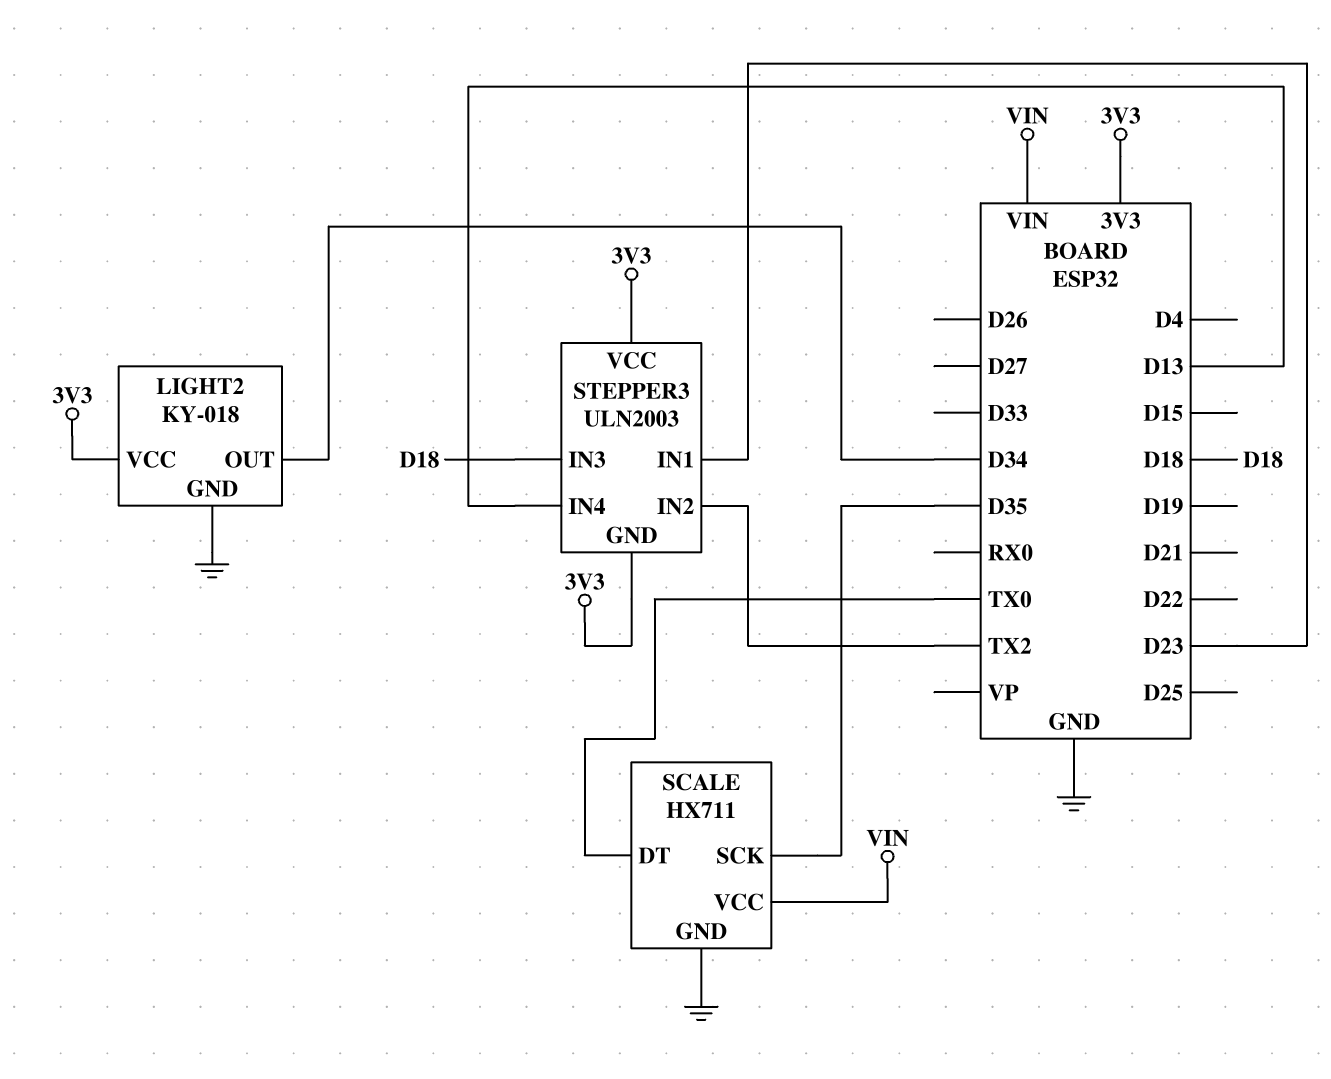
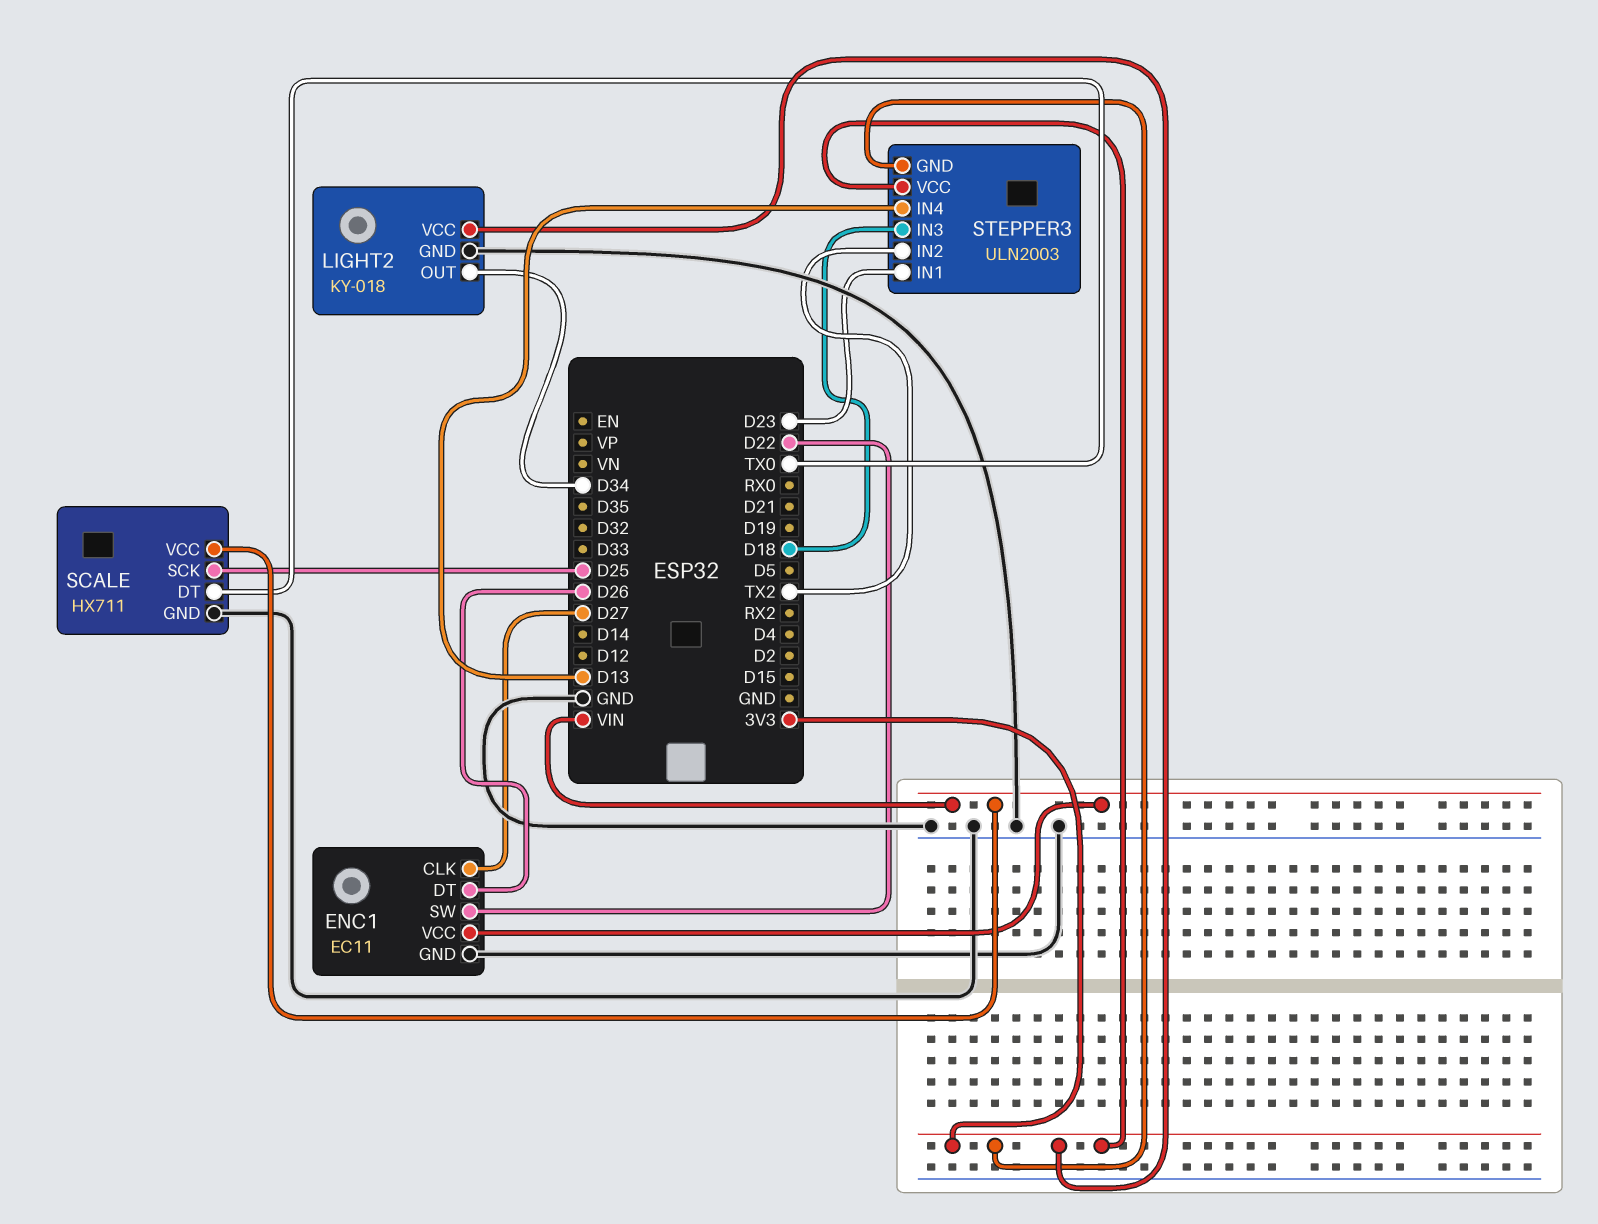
ENC1: none -> EC11
ENC1 pin CLK: none -> D27
ENC1 pin DT: none -> D26
ENC1 pin GND: none -> GND
ENC1 pin SW: none -> D22
ENC1 pin VCC: none -> VIN
SCALE pin SCK: D35 -> D25

